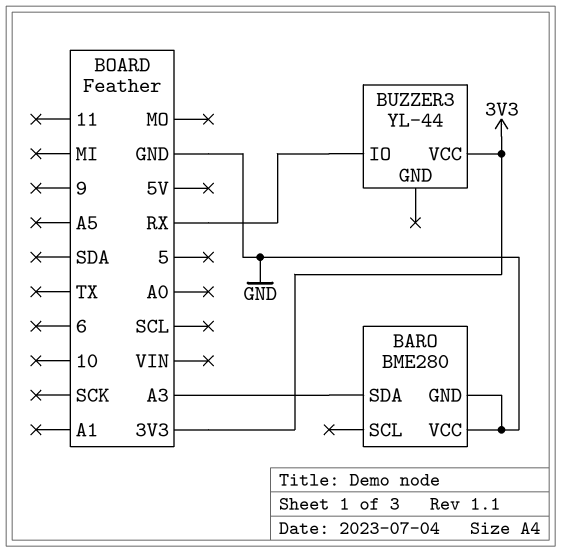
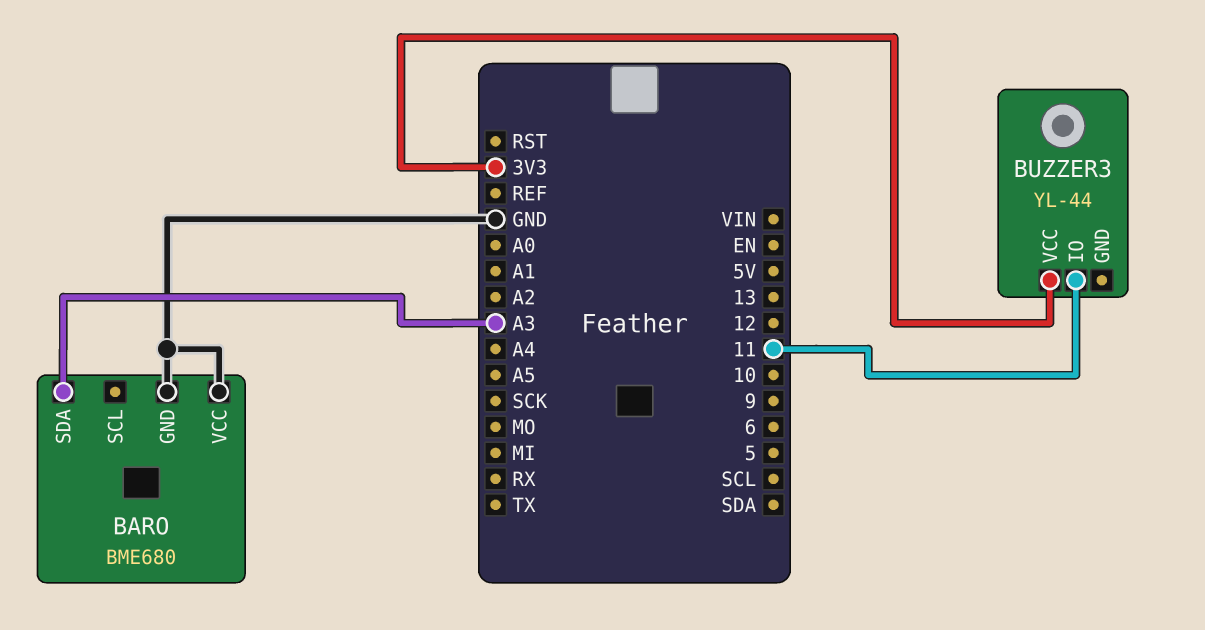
BARO: BME280 -> BME680
BUZZER3 pin IO: RX -> 11

